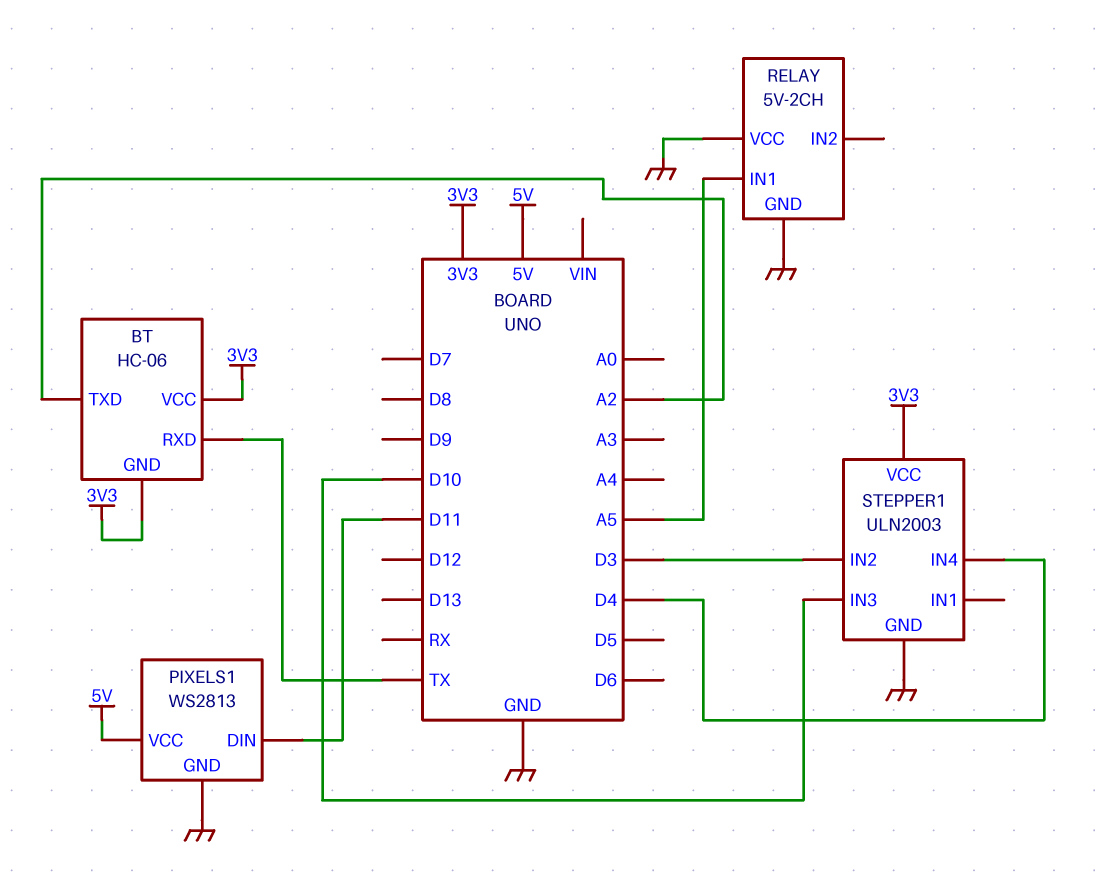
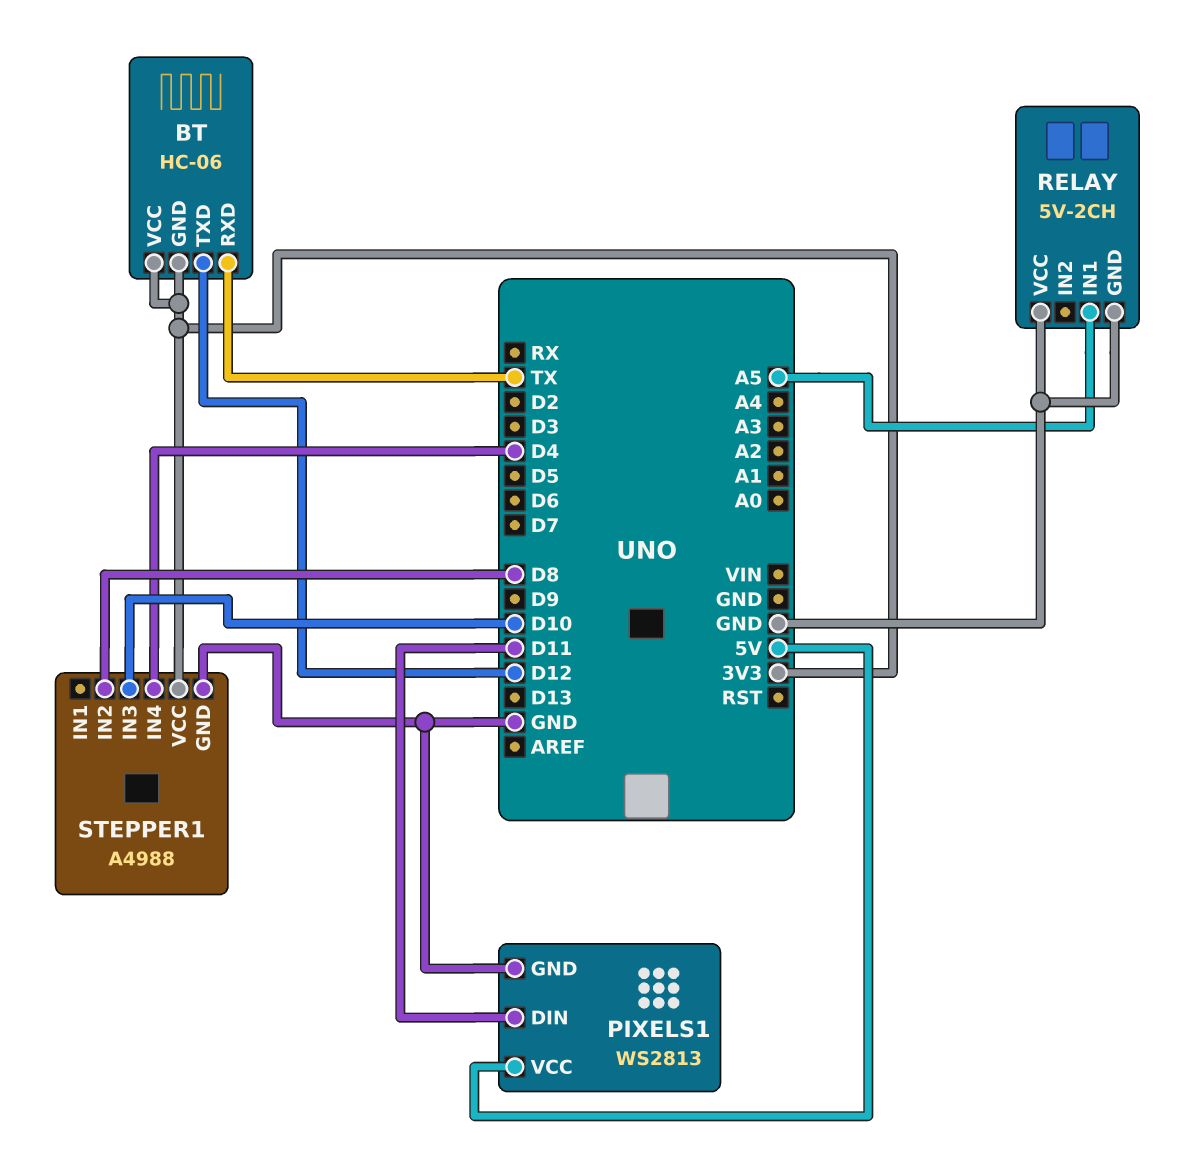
BT pin TXD: A2 -> D12
STEPPER1: ULN2003 -> A4988
STEPPER1 pin IN2: D3 -> D8

